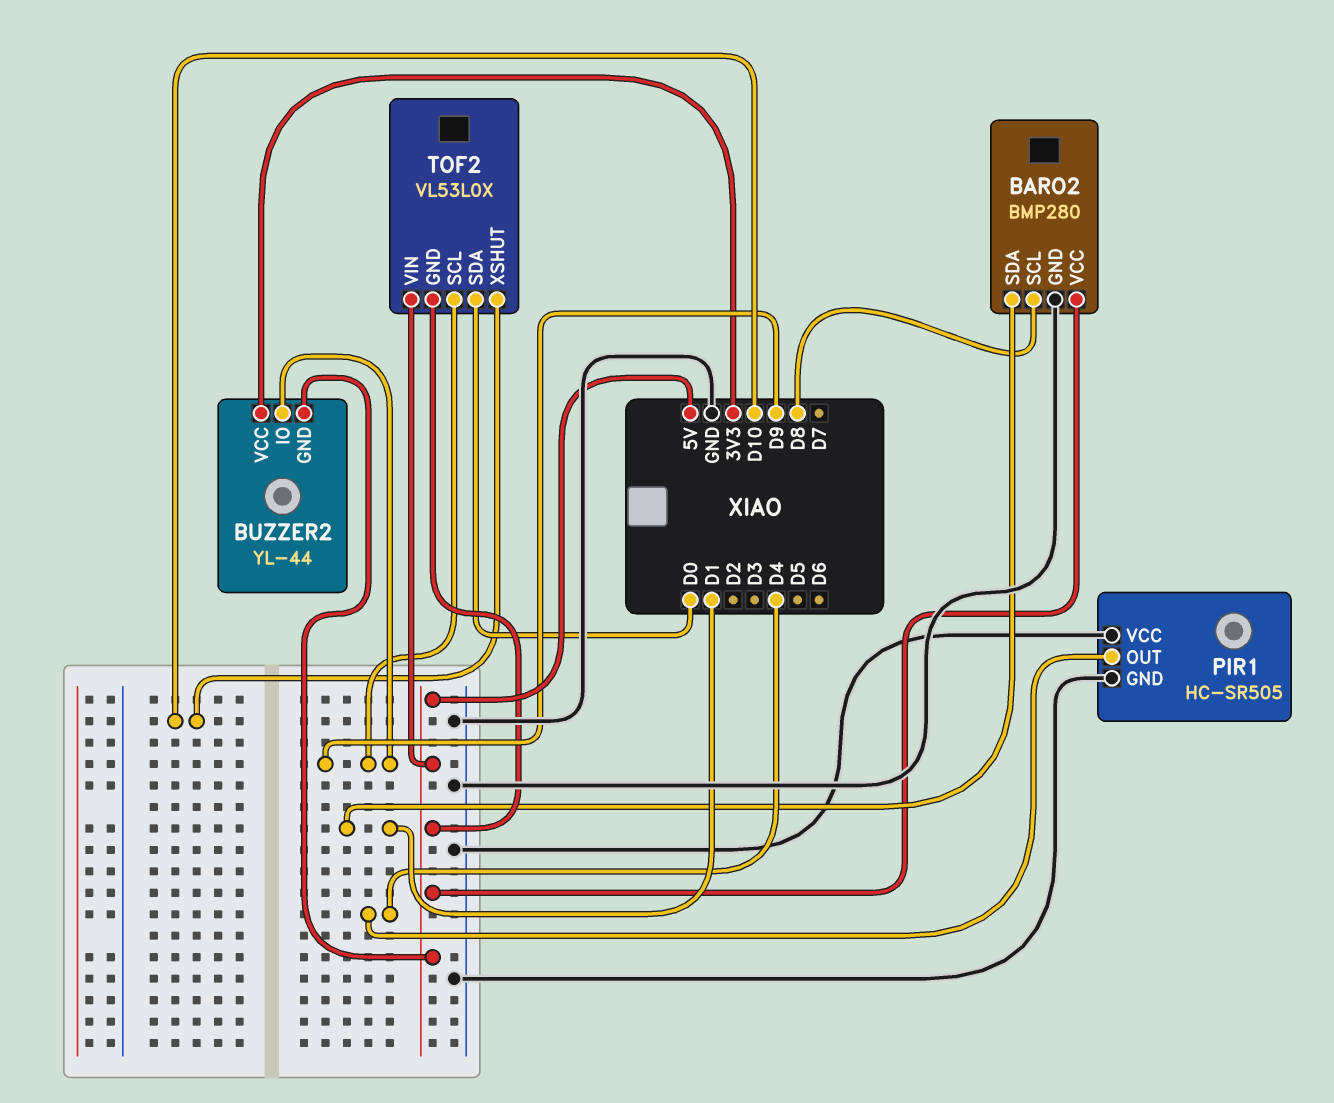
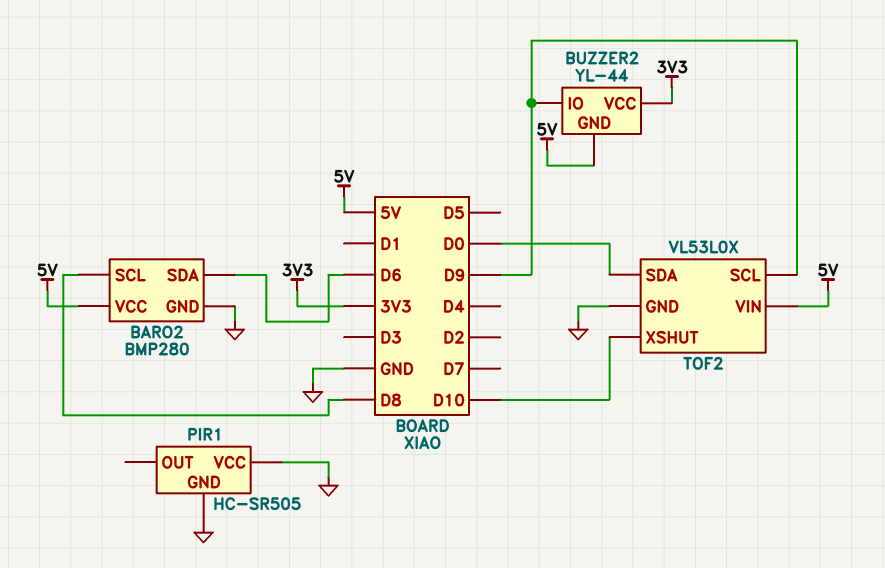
BARO2 pin SDA: D1 -> D6
PIR1 pin OUT: D4 -> none
TOF2 pin GND: 5V -> GND

